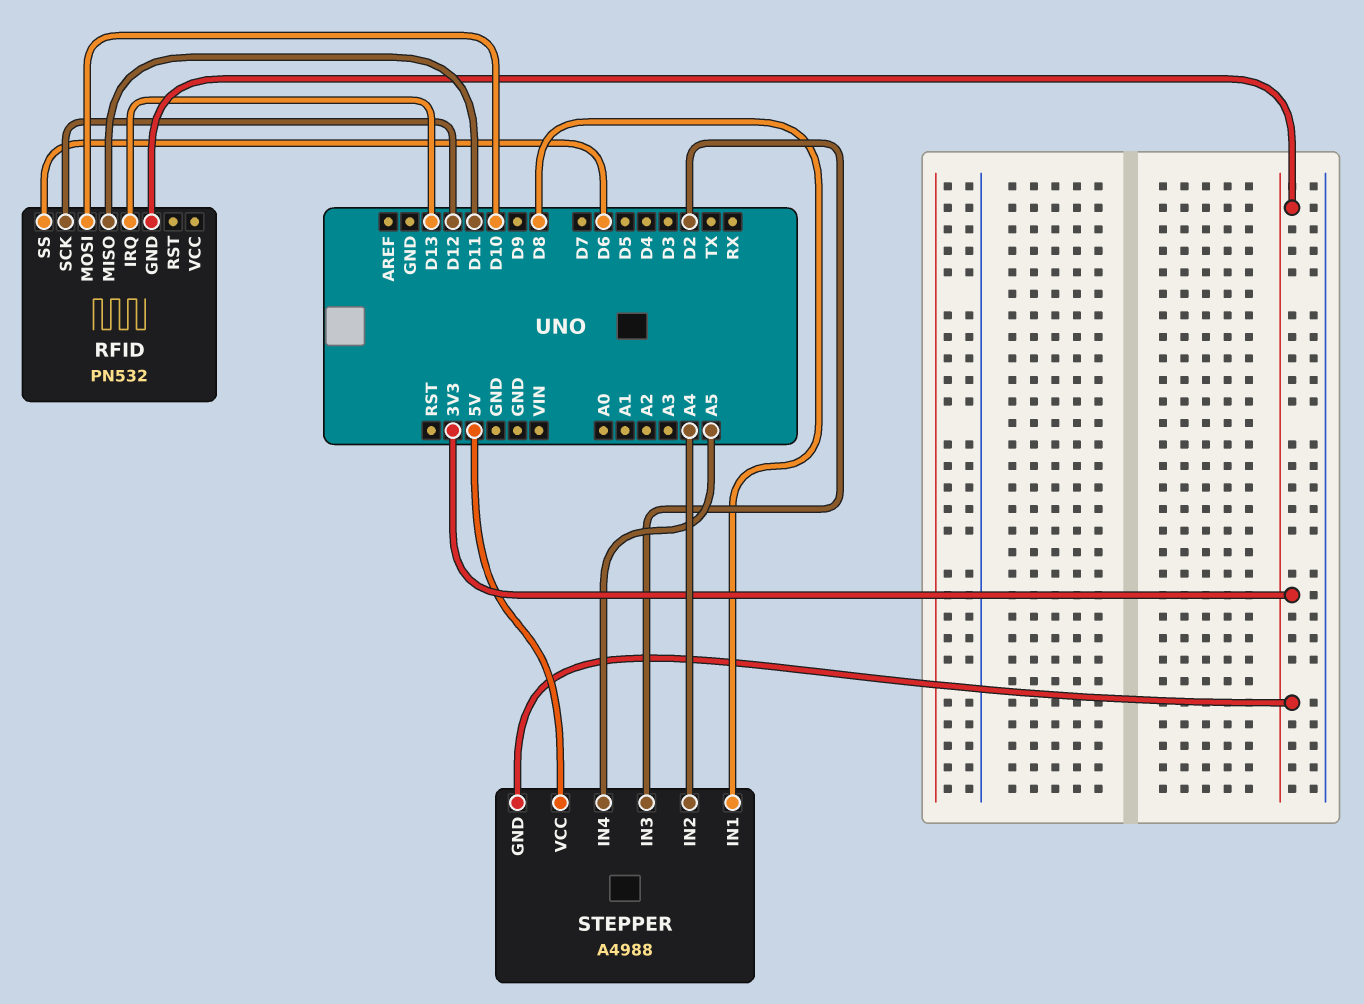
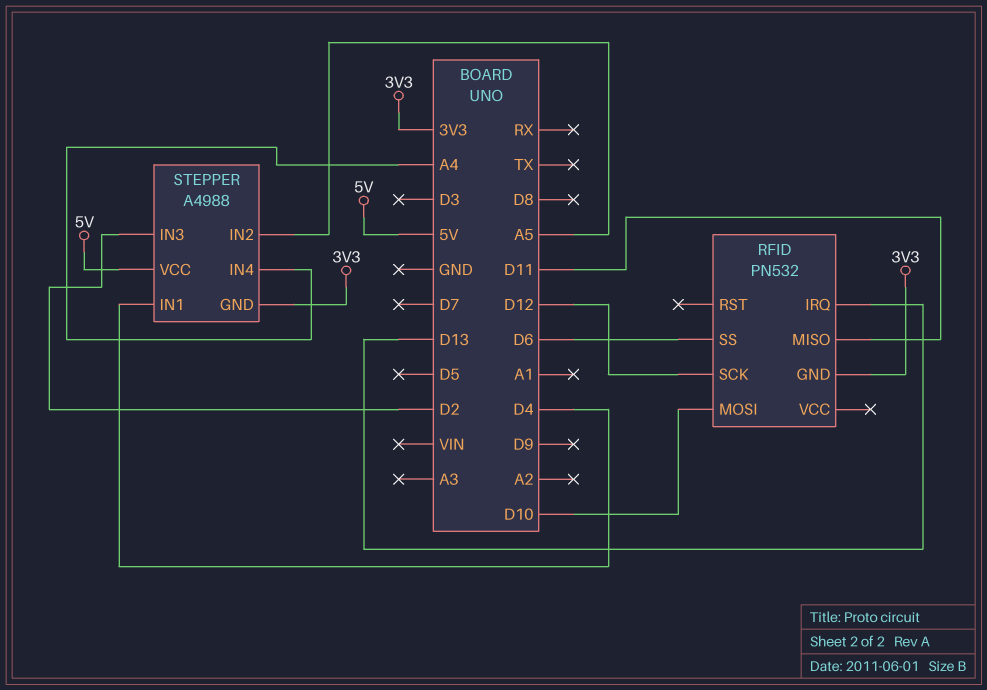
STEPPER pin IN1: D8 -> D4
STEPPER pin IN2: A4 -> A5
STEPPER pin IN4: A5 -> A4

